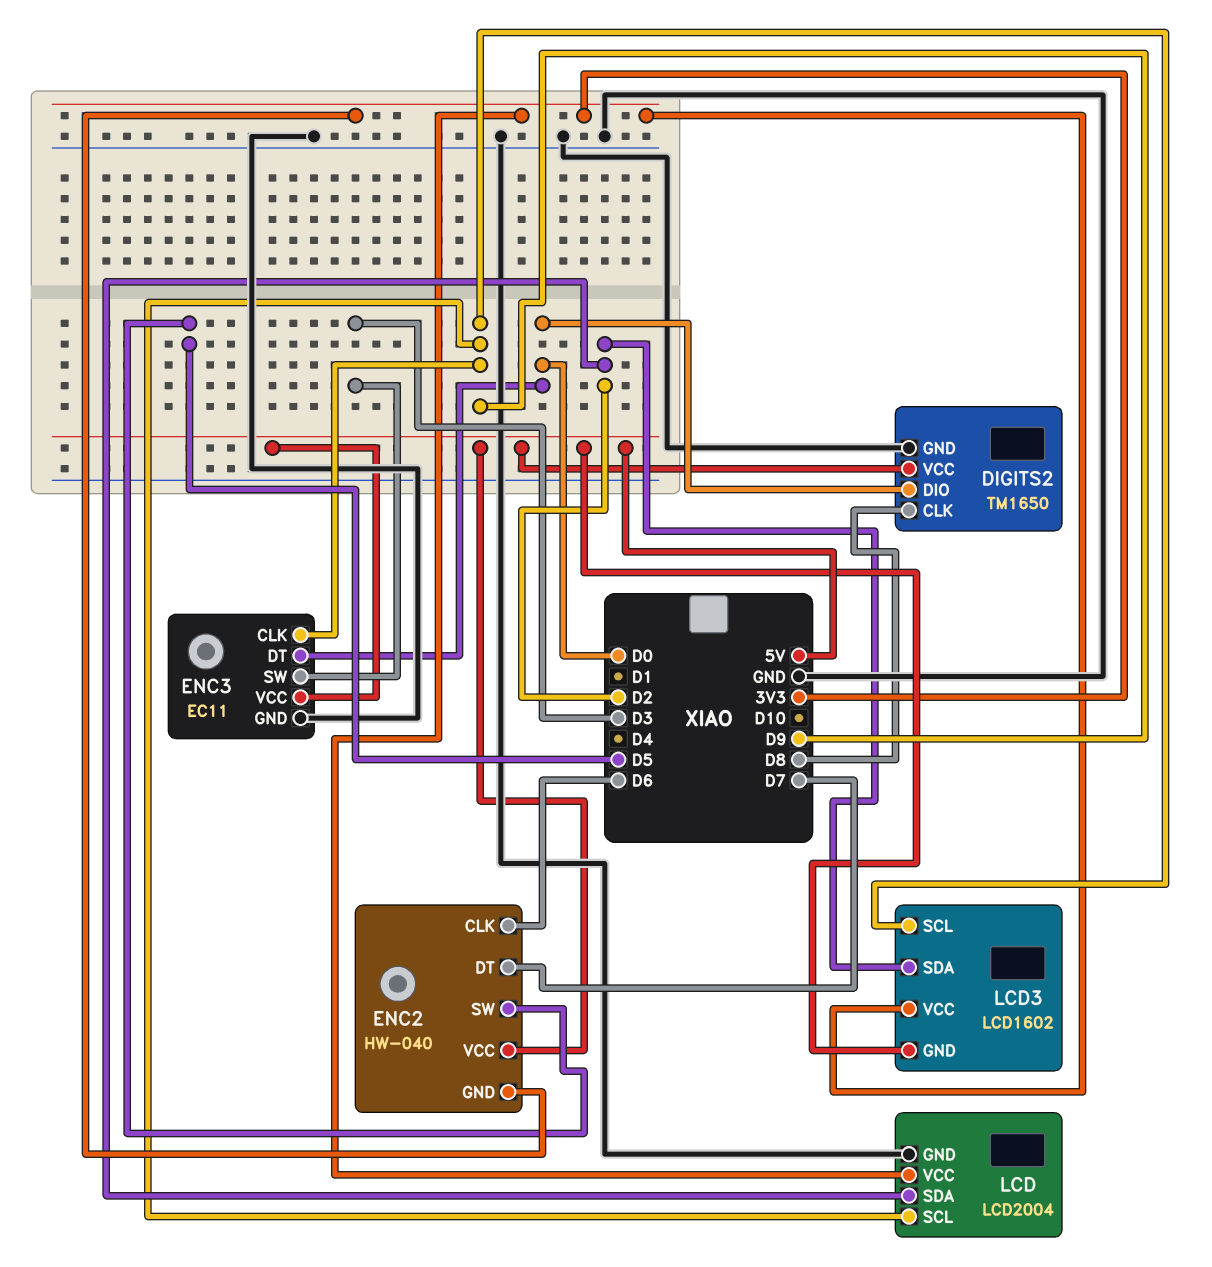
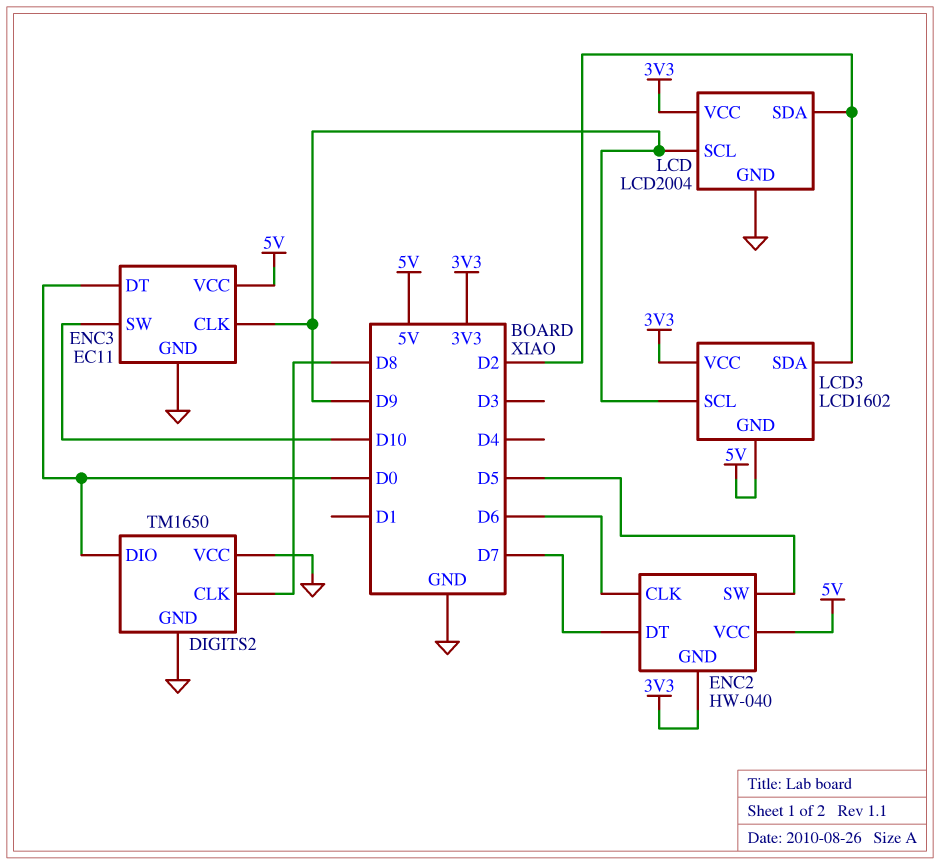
DIGITS2 pin VCC: 5V -> GND
ENC3 pin SW: D3 -> D10

